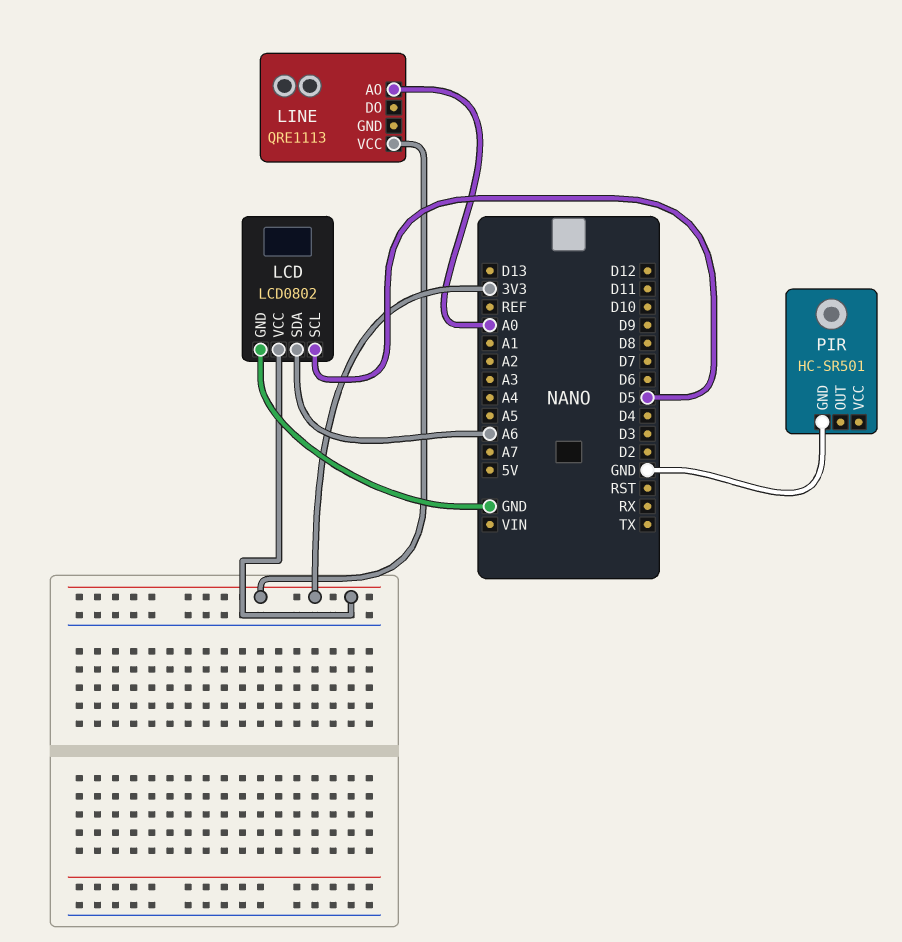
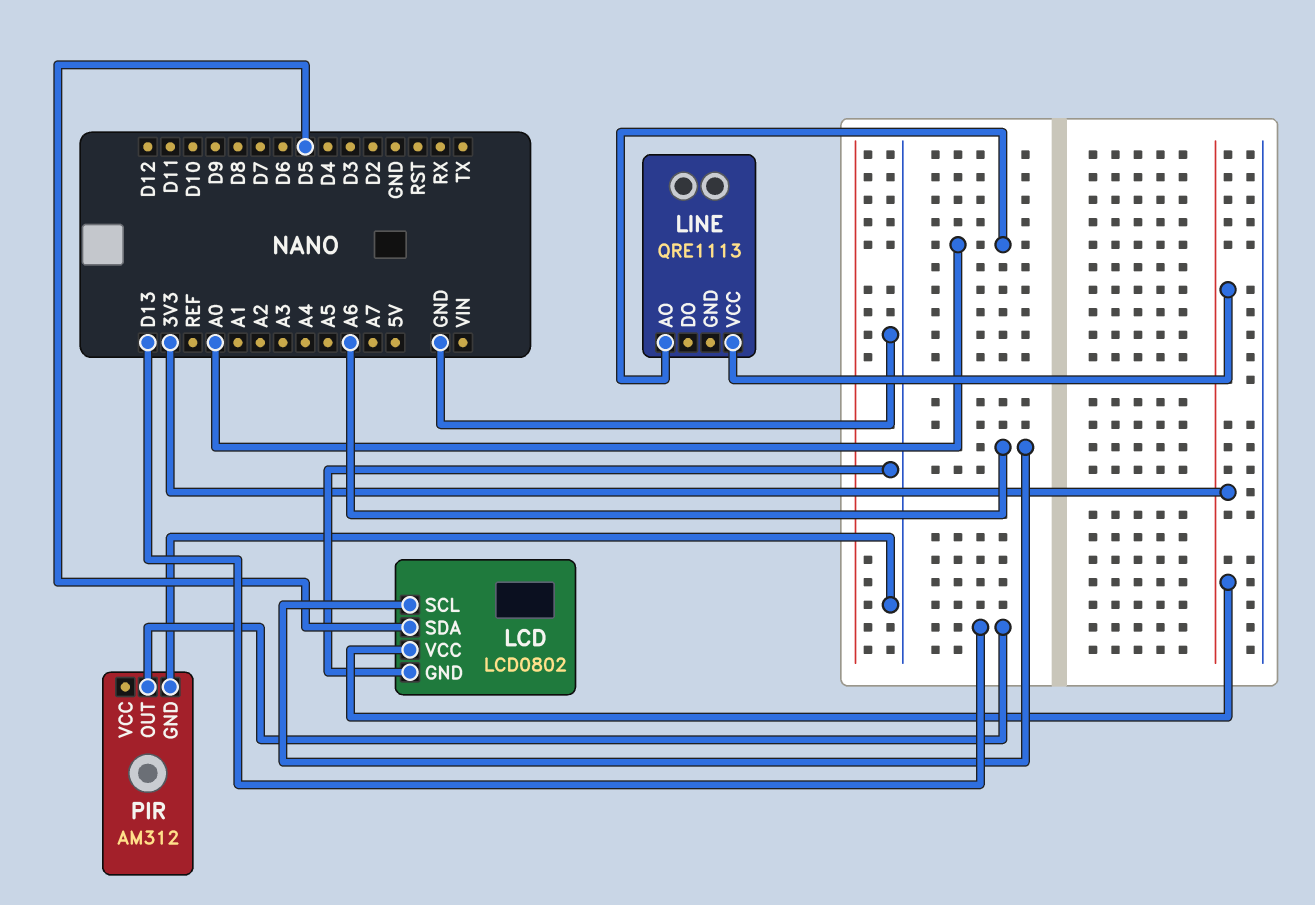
LCD pin SCL: D5 -> A6
LCD pin SDA: A6 -> D5
PIR: HC-SR501 -> AM312
PIR pin OUT: none -> D13

